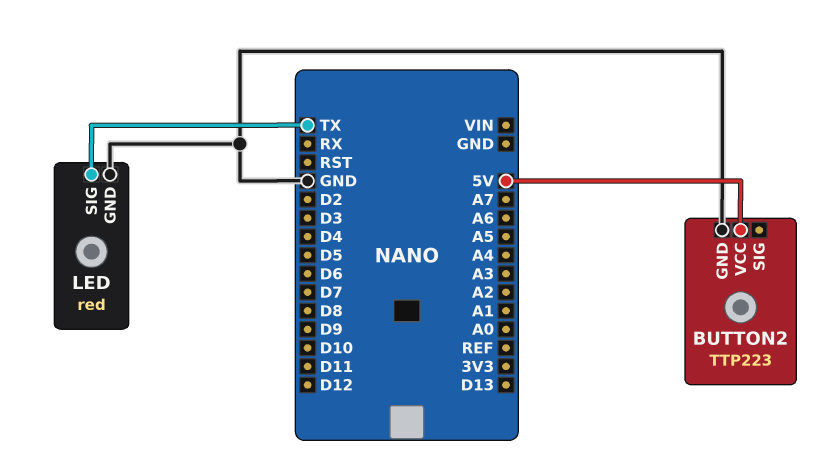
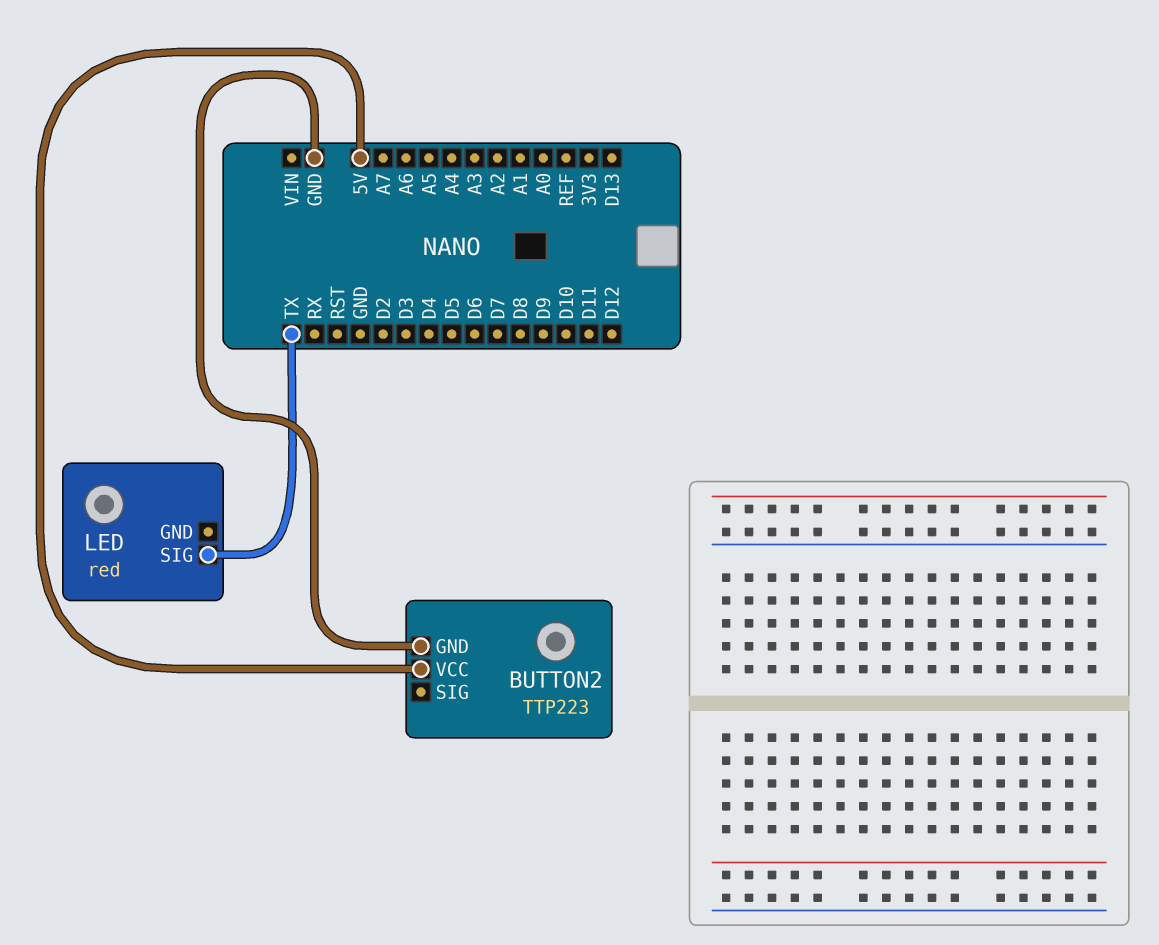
LED pin GND: GND -> none

